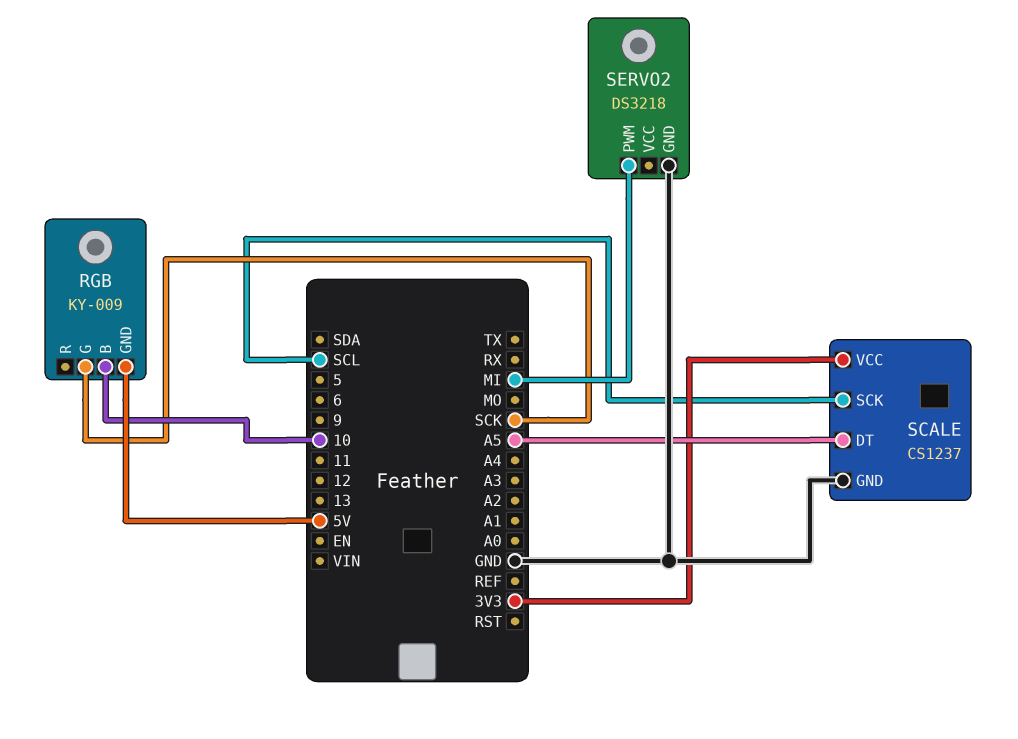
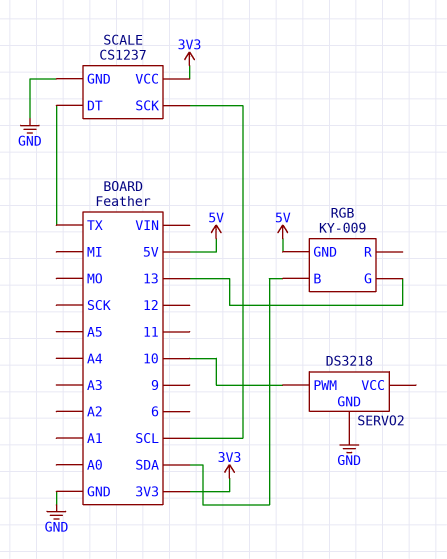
RGB pin B: 10 -> SDA
RGB pin G: SCK -> 13
SCALE pin DT: A5 -> TX
SERVO2 pin PWM: MI -> 10

